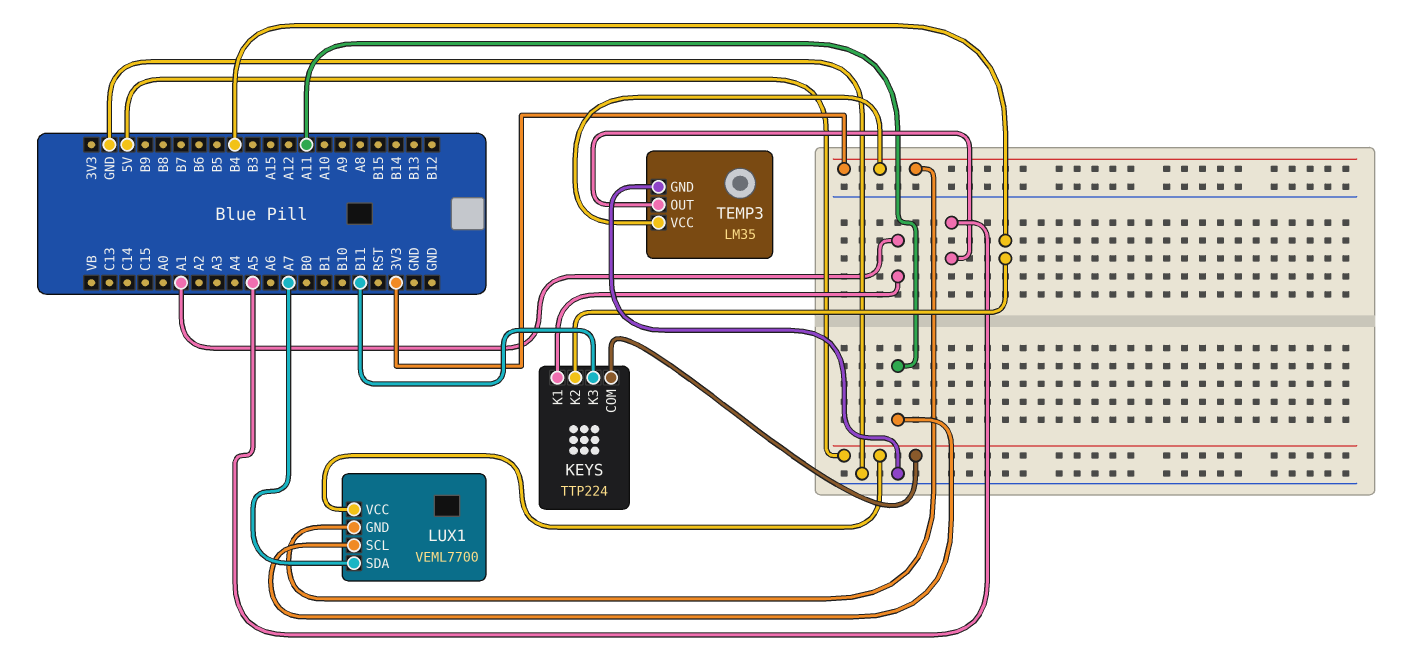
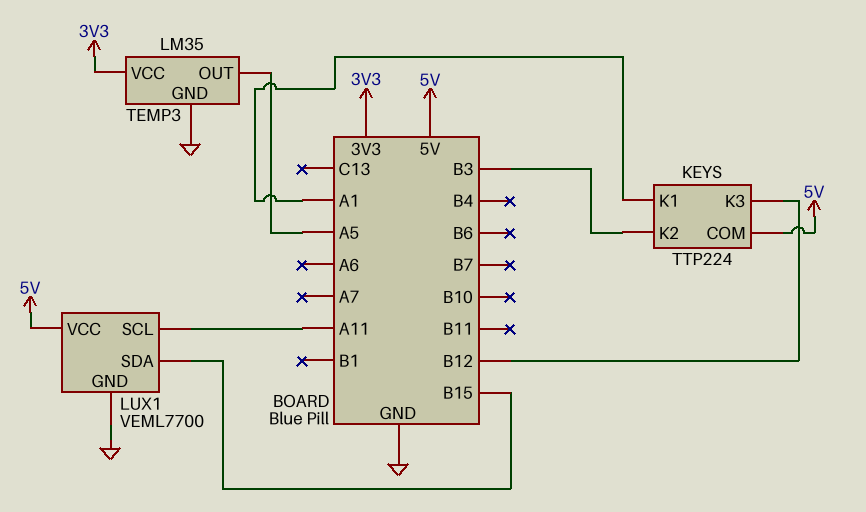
KEYS pin K2: B4 -> B3
KEYS pin K3: B11 -> B12
LUX1 pin GND: 3V3 -> GND
LUX1 pin SDA: A7 -> B15

